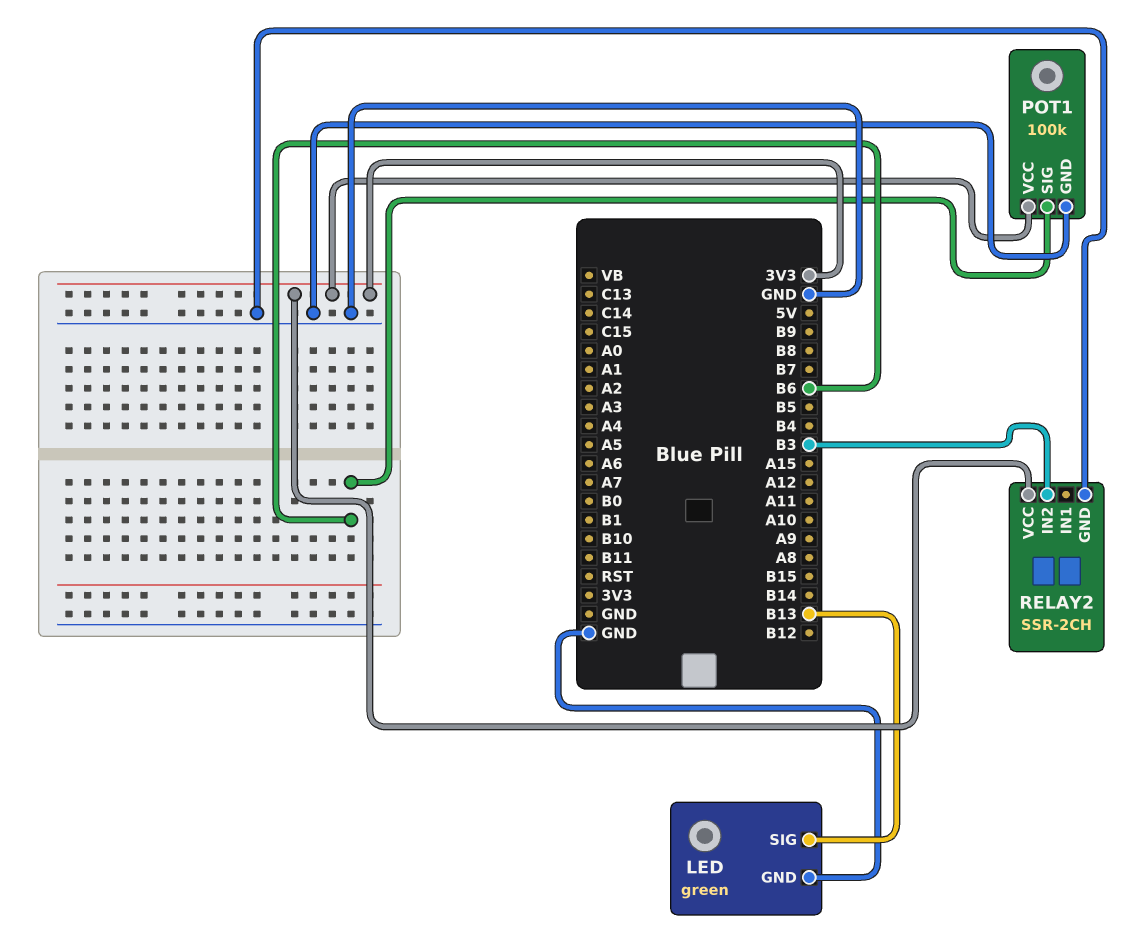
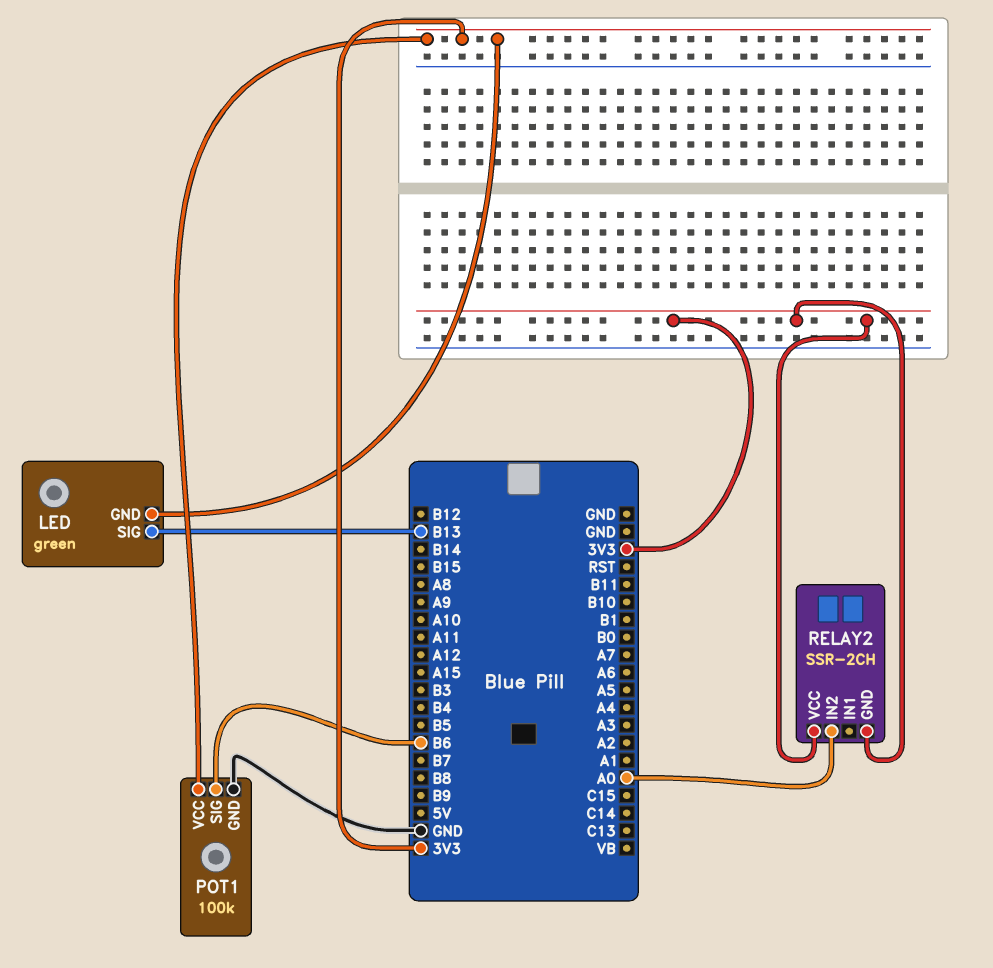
LED pin GND: GND -> 3V3
RELAY2 pin GND: GND -> 3V3
RELAY2 pin IN2: B3 -> A0

